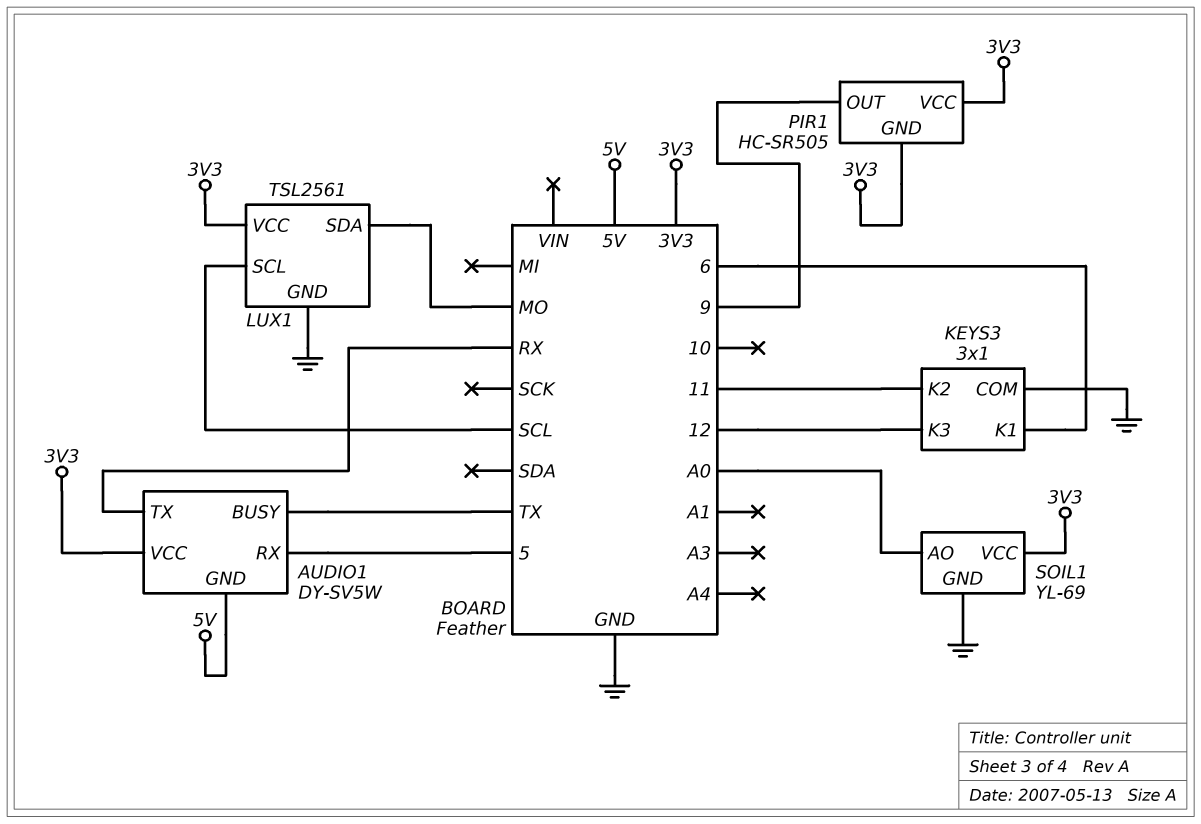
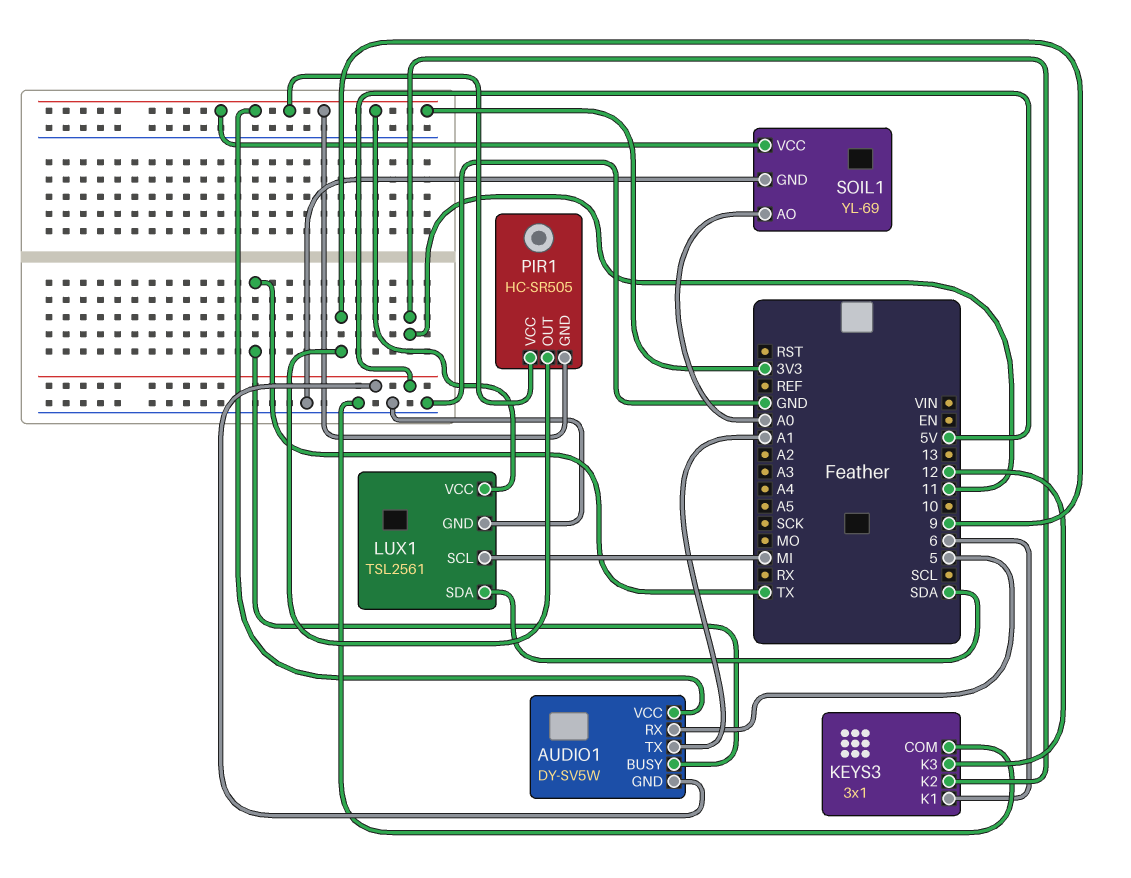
AUDIO1 pin TX: RX -> A1
LUX1 pin SCL: SCL -> MI
LUX1 pin SDA: MO -> SDA

